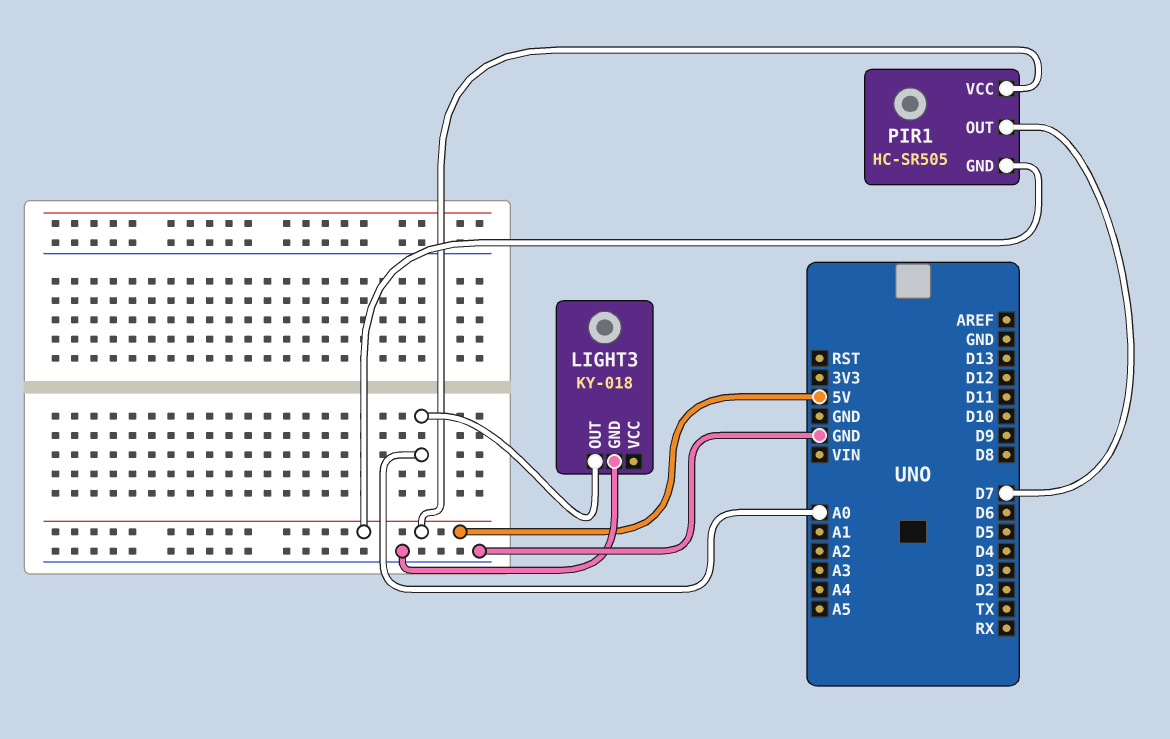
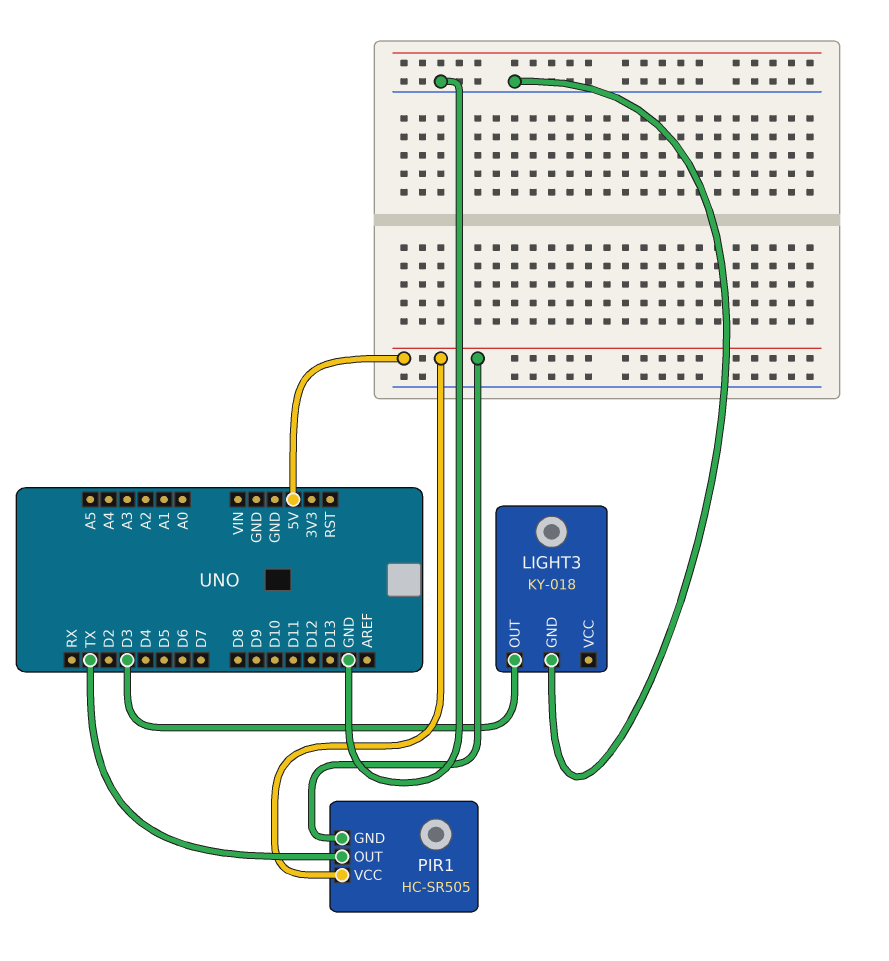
LIGHT3 pin OUT: A0 -> D3
PIR1 pin OUT: D7 -> TX

